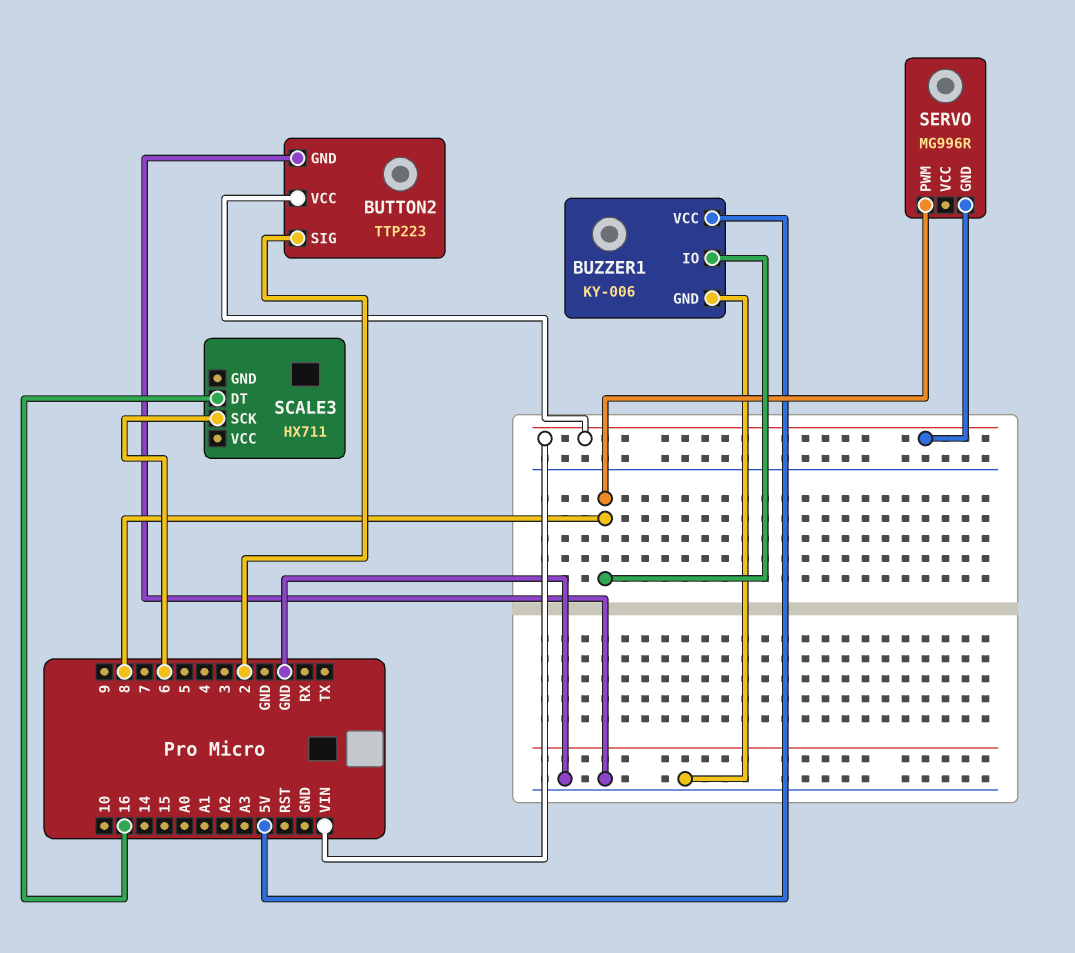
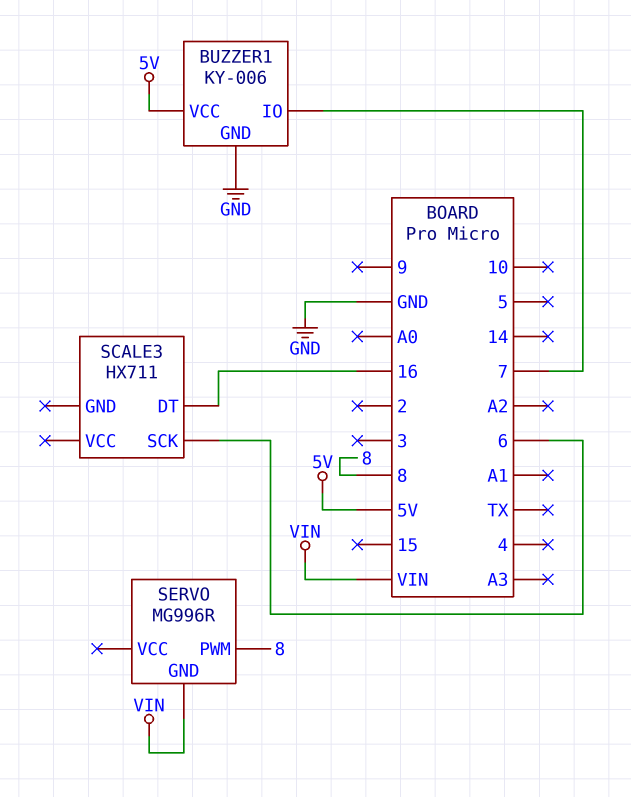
BUTTON2: TTP223 -> none
BUTTON2 pin GND: GND -> none
BUTTON2 pin SIG: 2 -> none
BUTTON2 pin VCC: VIN -> none
BUZZER1 pin IO: 8 -> 7

